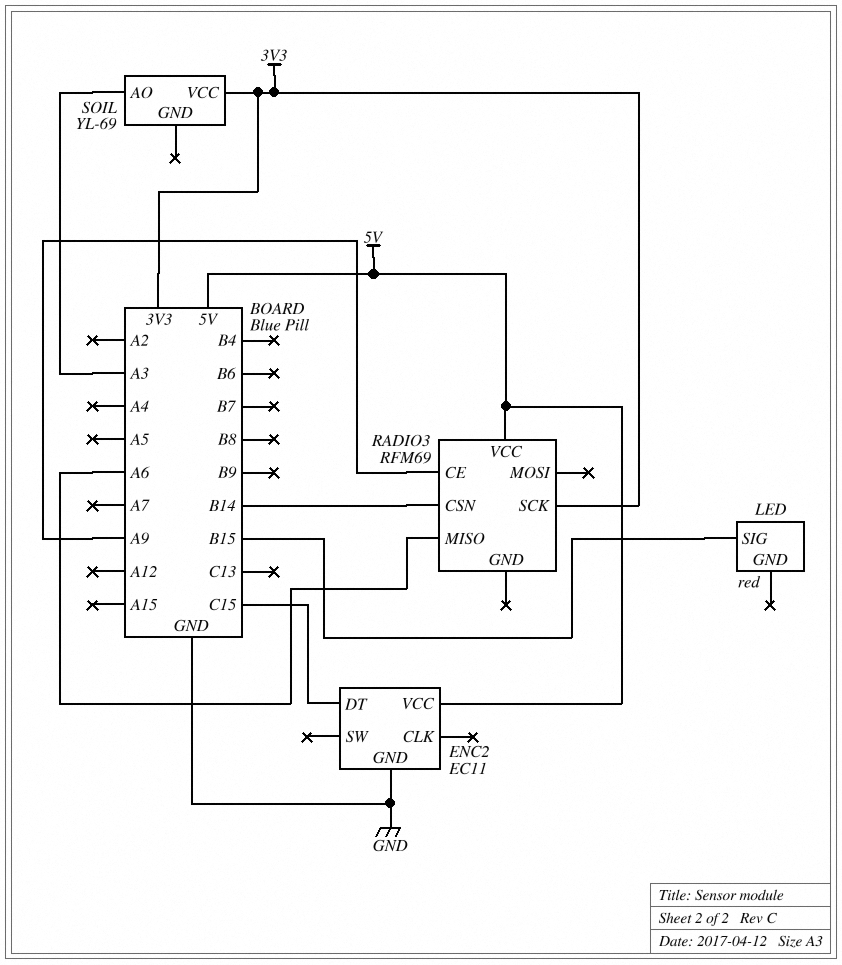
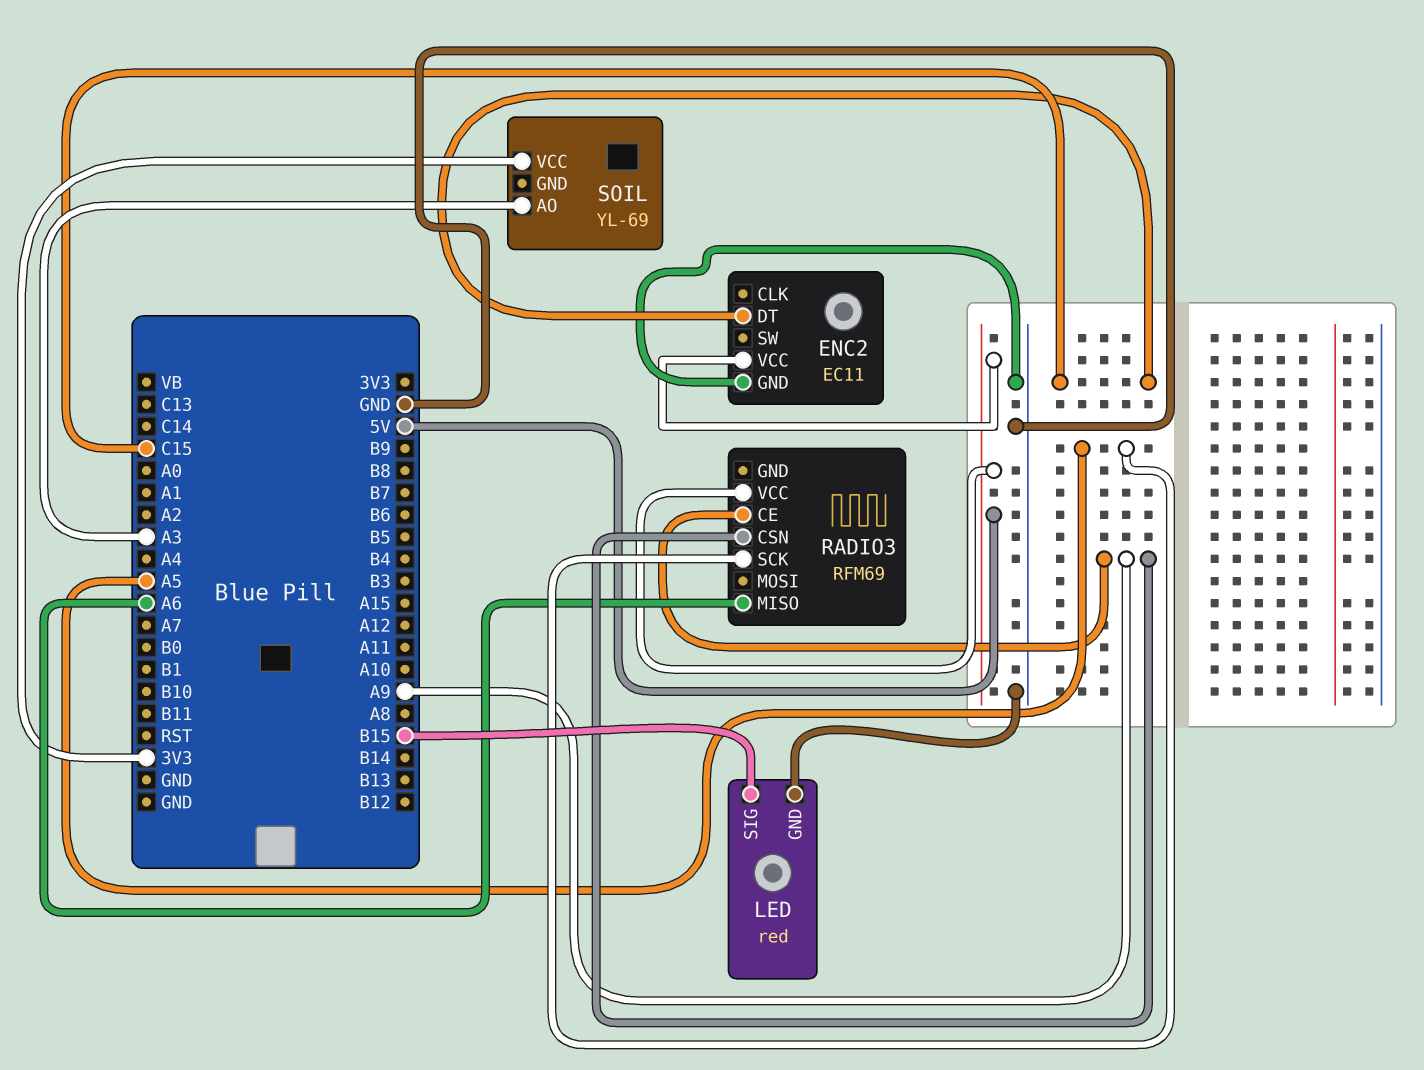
LED pin GND: none -> GND
RADIO3 pin CSN: B14 -> A9
RADIO3 pin SCK: 3V3 -> A5

